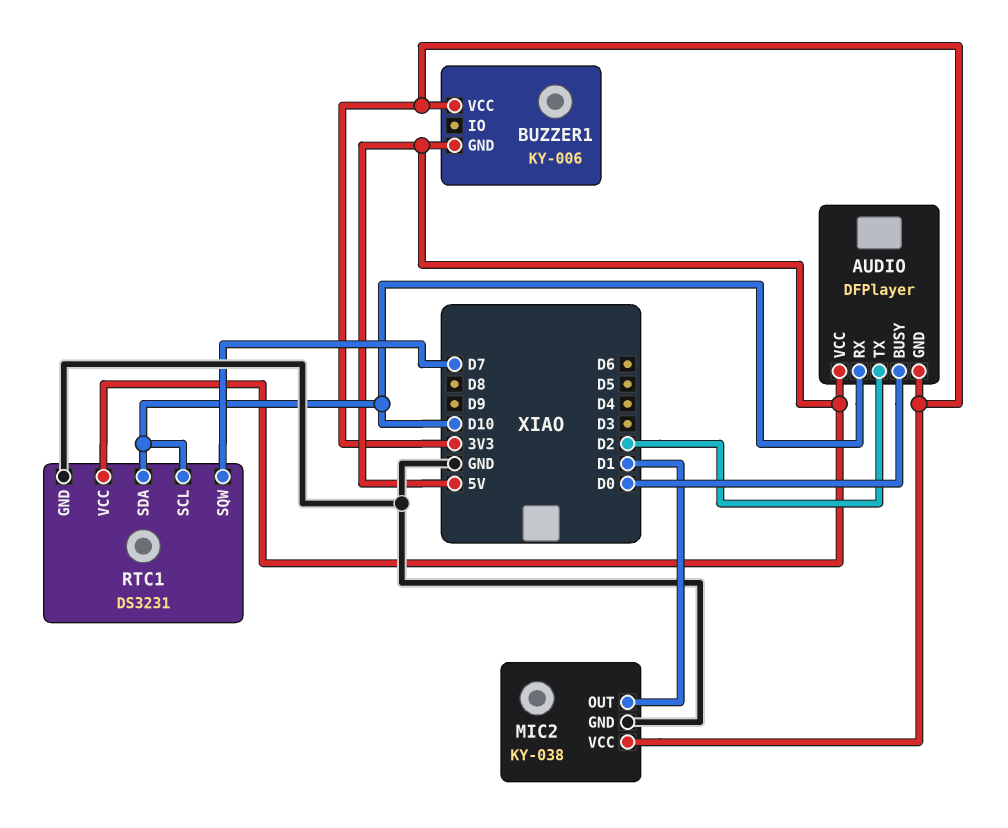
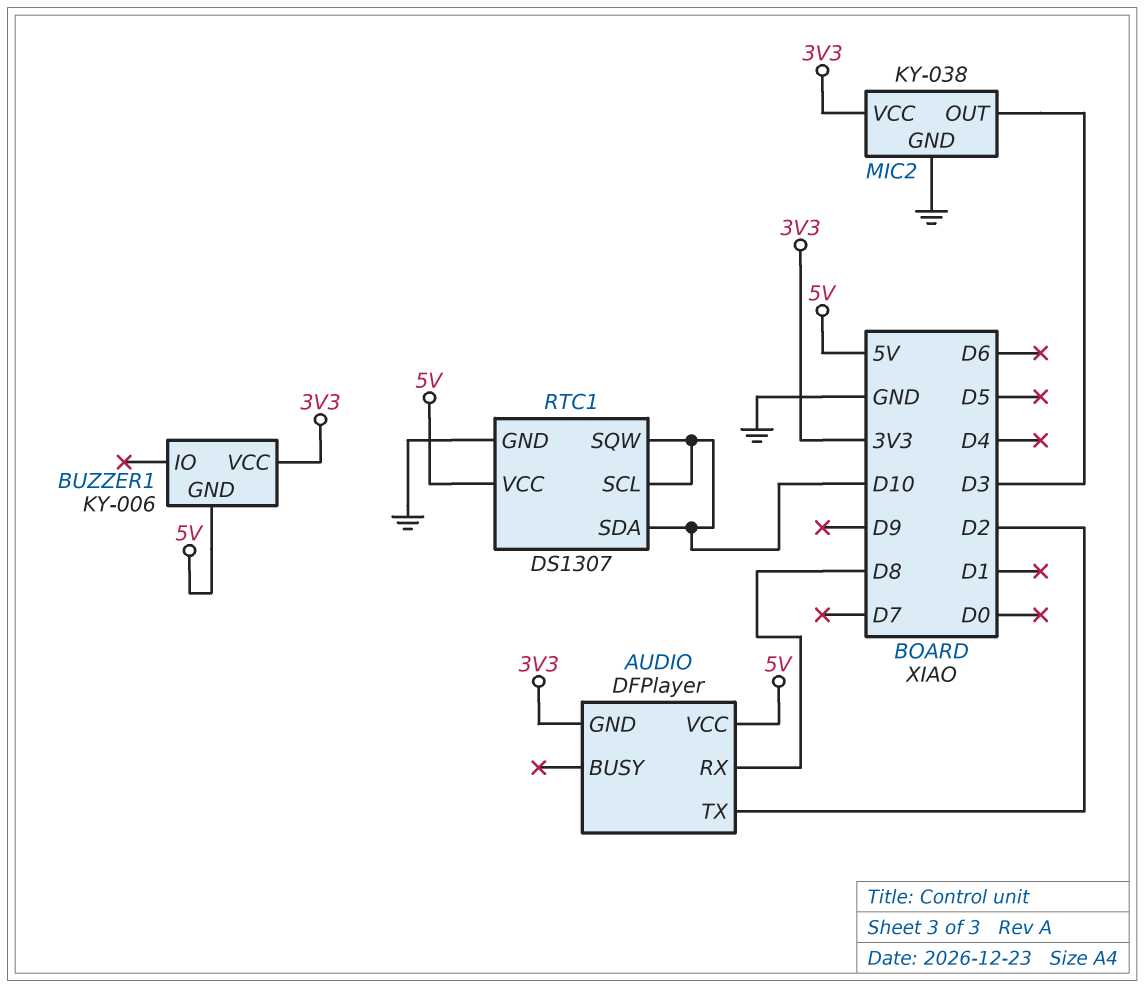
AUDIO pin BUSY: D0 -> none
AUDIO pin RX: D10 -> D8
MIC2 pin OUT: D1 -> D3
RTC1: DS3231 -> DS1307
RTC1 pin SQW: D7 -> D10

